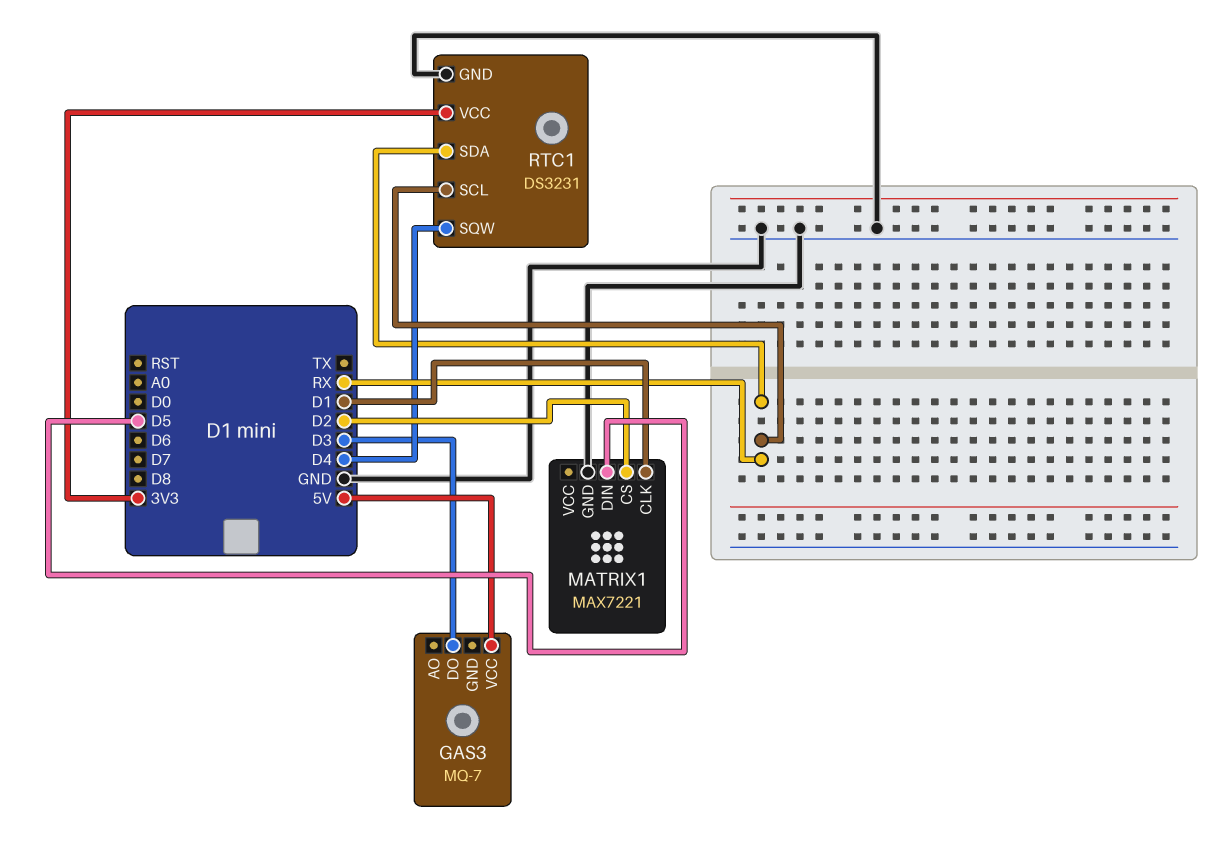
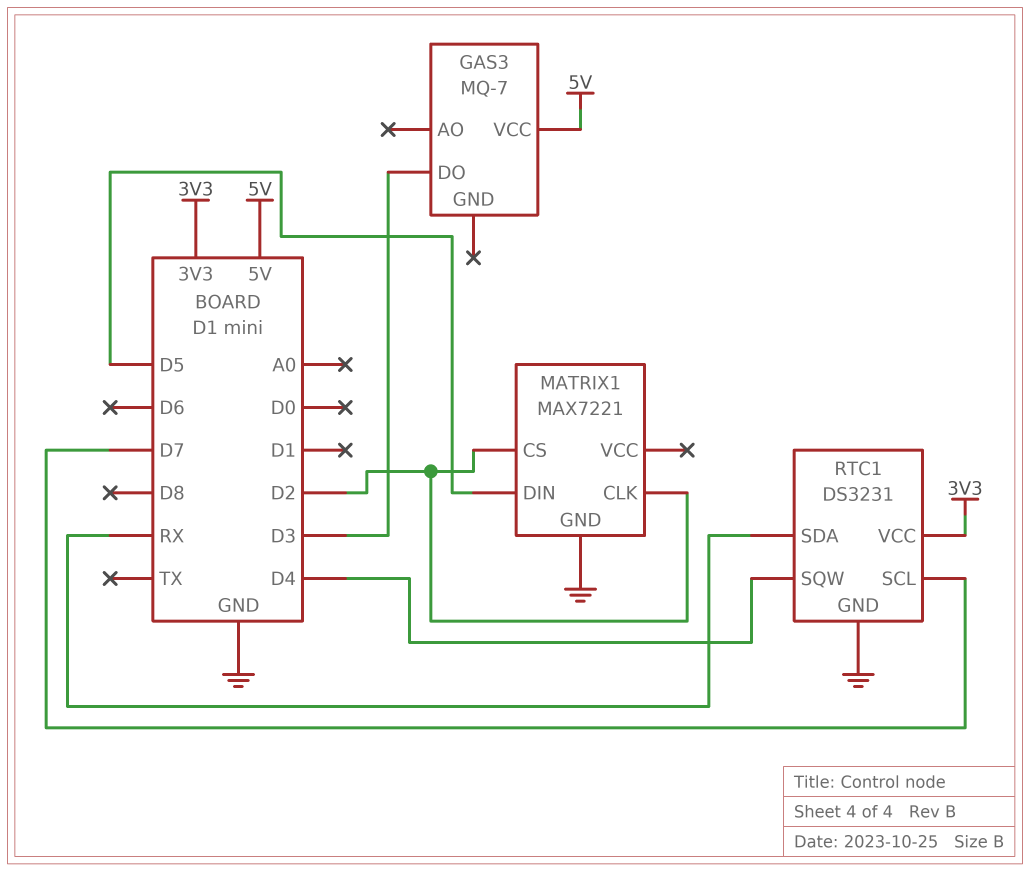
MATRIX1 pin CLK: D1 -> D2
RTC1 pin SCL: RX -> D7

